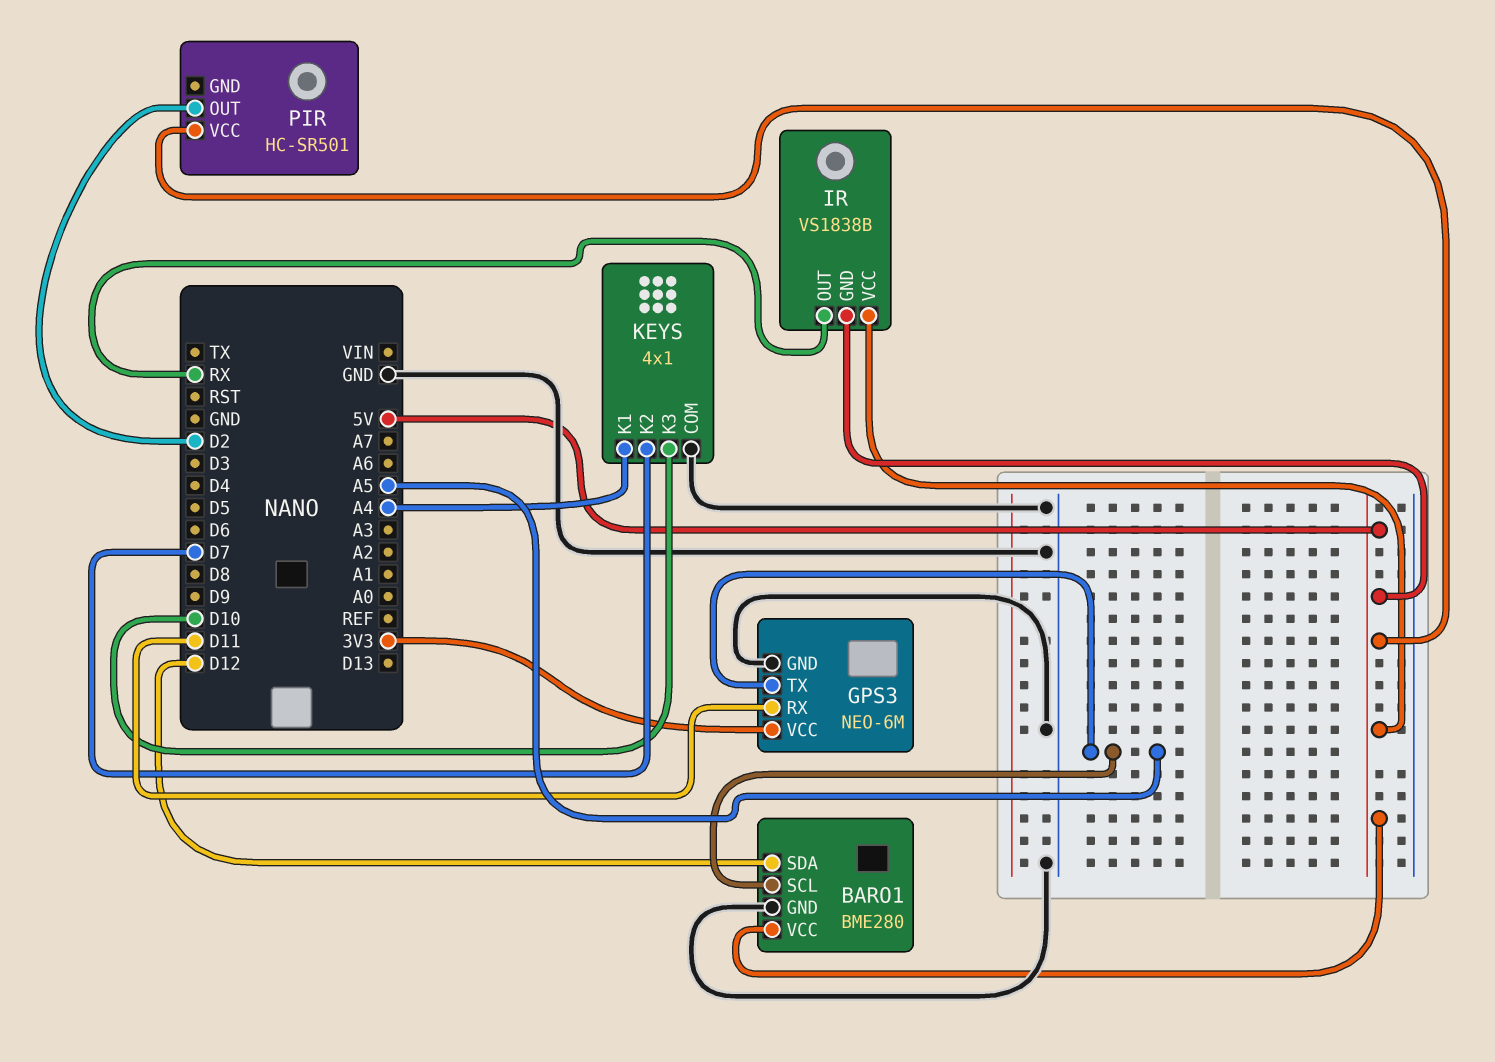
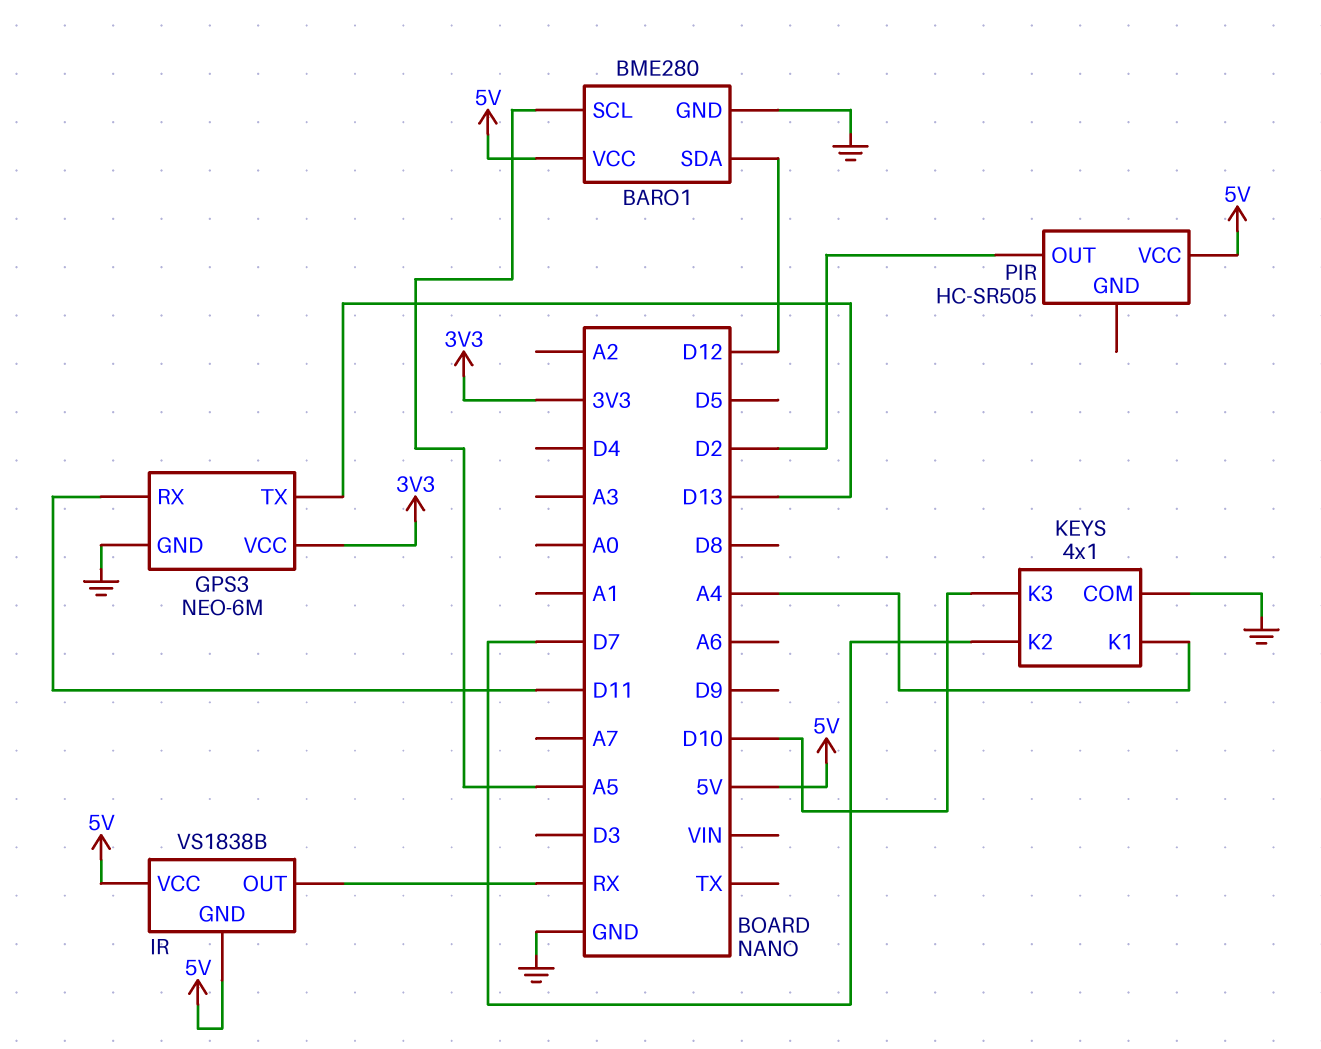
GPS3 pin TX: A5 -> D13
PIR: HC-SR501 -> HC-SR505

